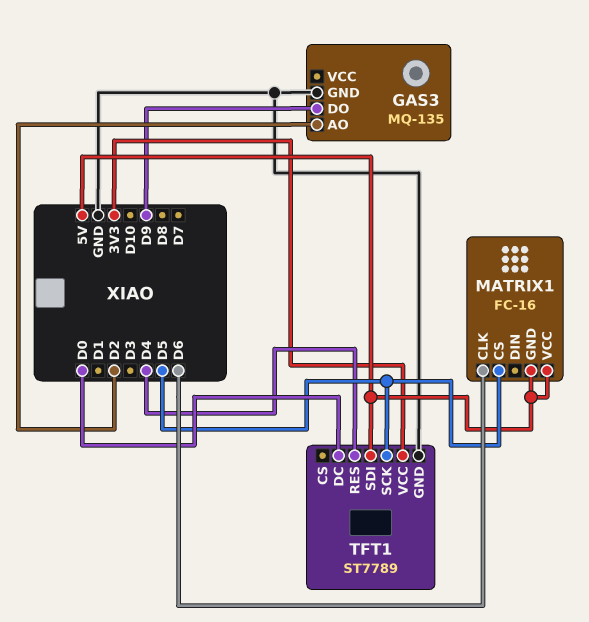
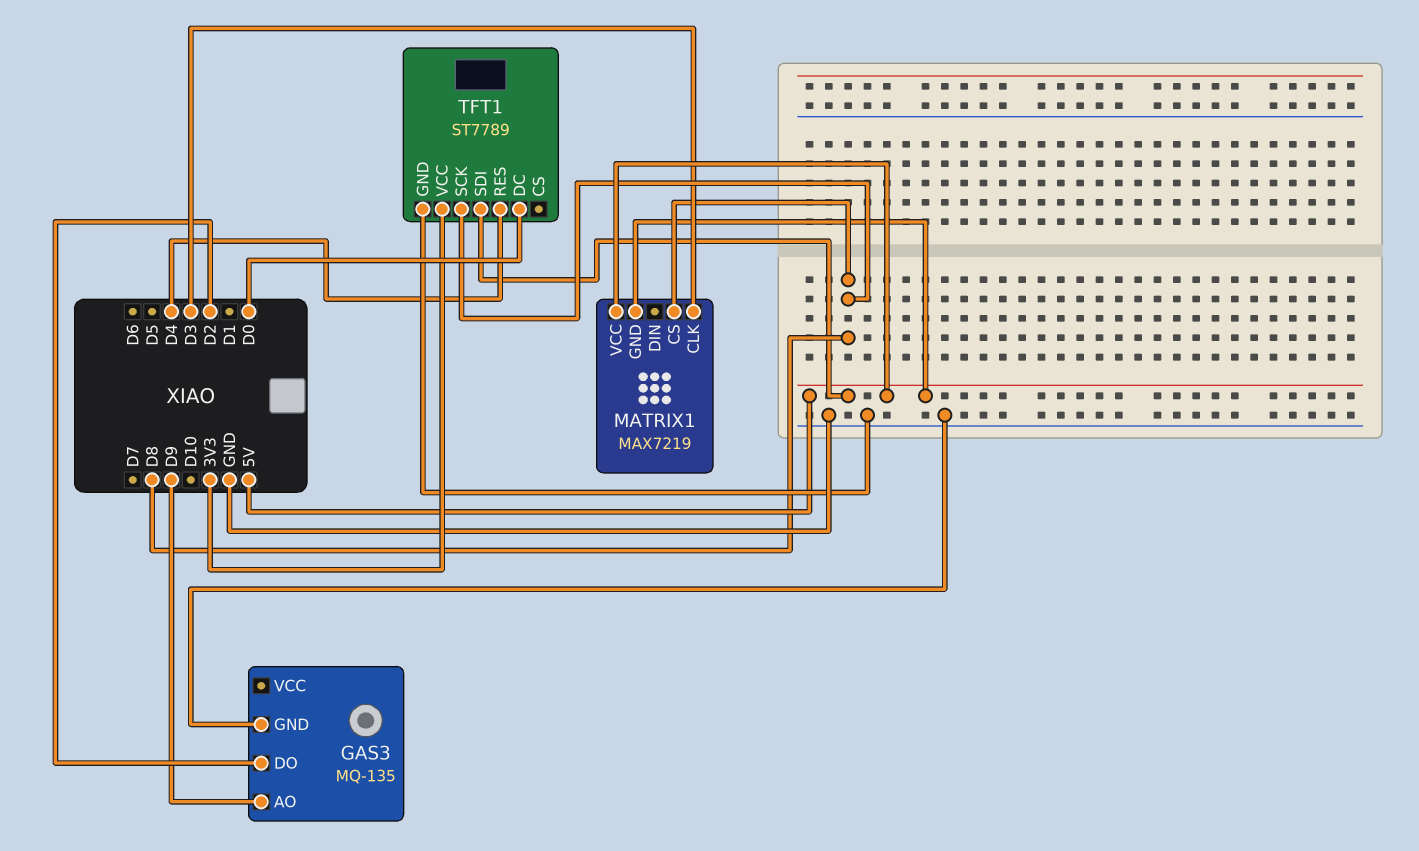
GAS3 pin AO: D2 -> D9
GAS3 pin DO: D9 -> D2
MATRIX1: FC-16 -> MAX7219
MATRIX1 pin CLK: D6 -> D3
MATRIX1 pin CS: D5 -> D8
TFT1 pin SCK: D5 -> D8

